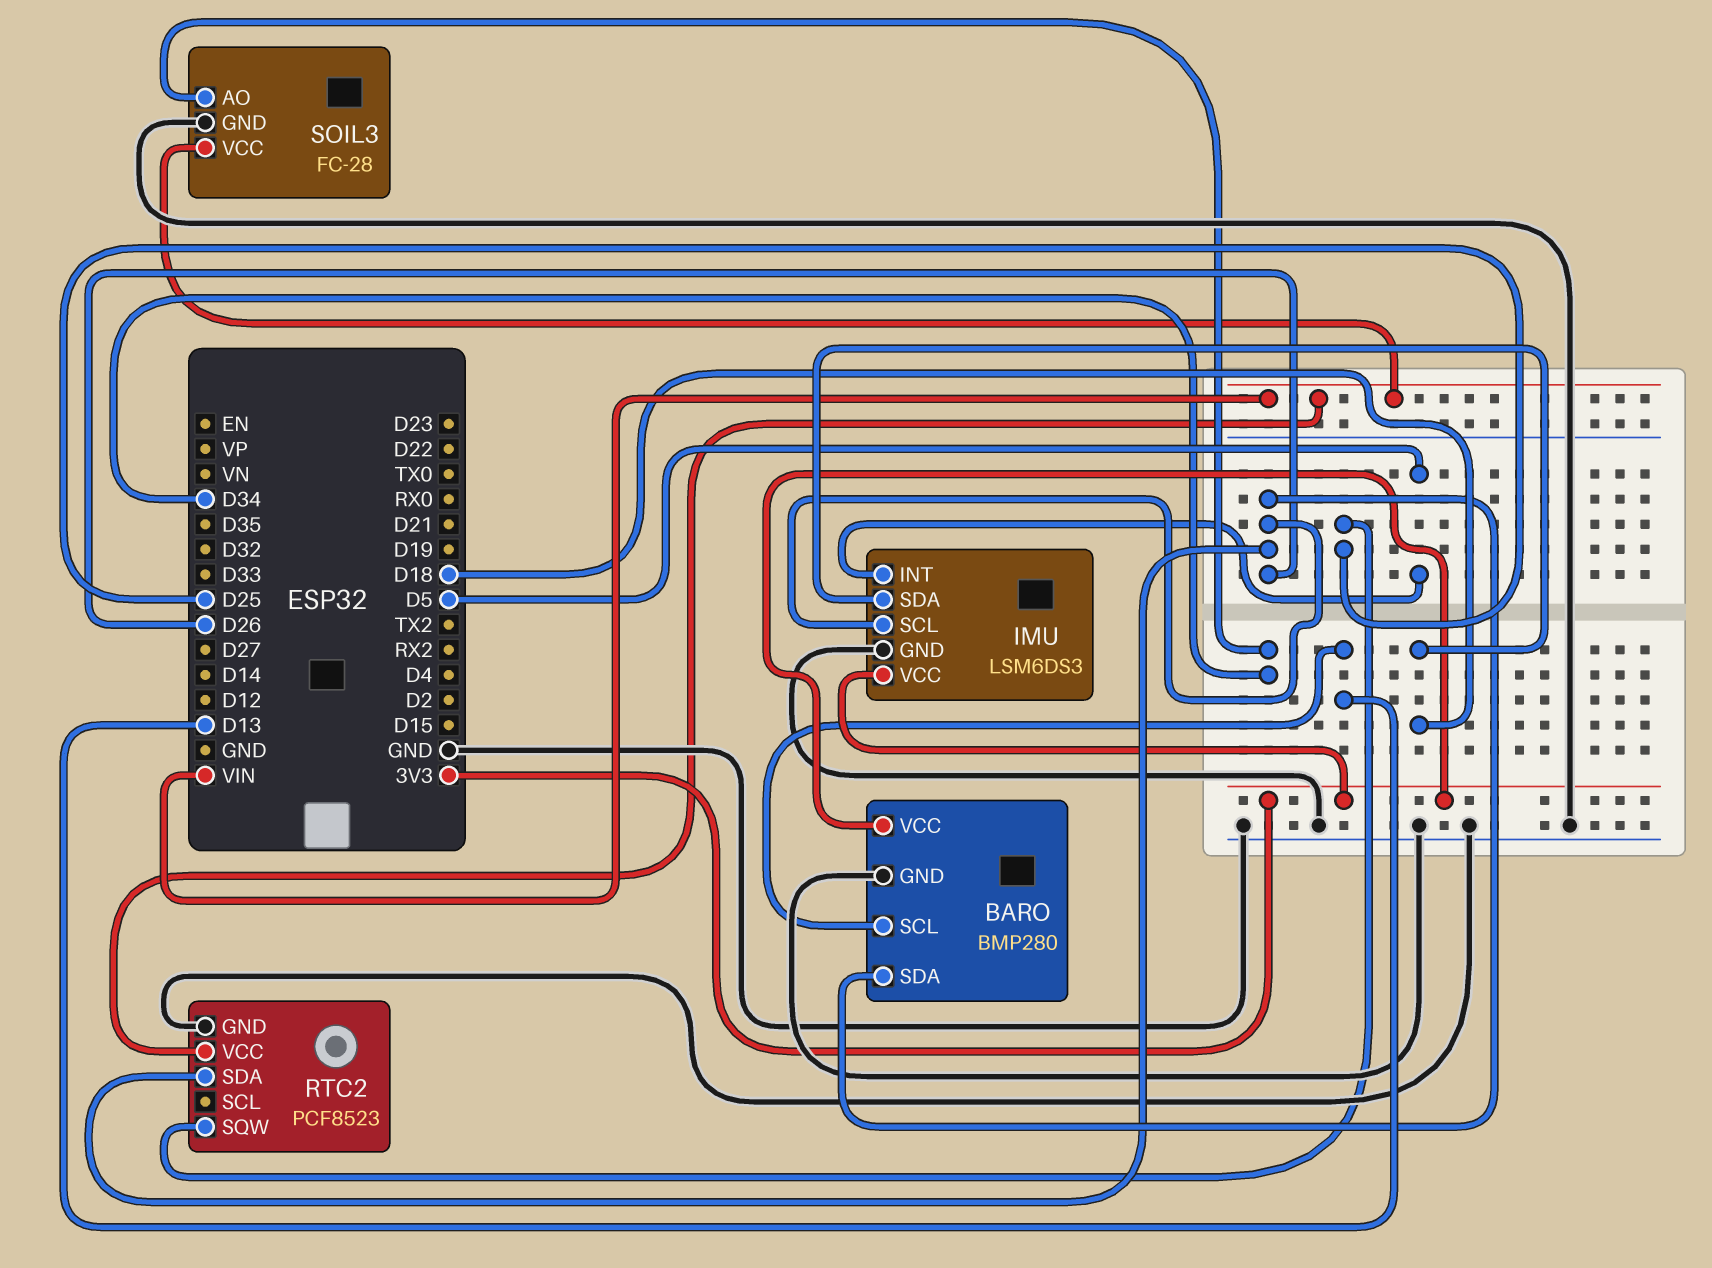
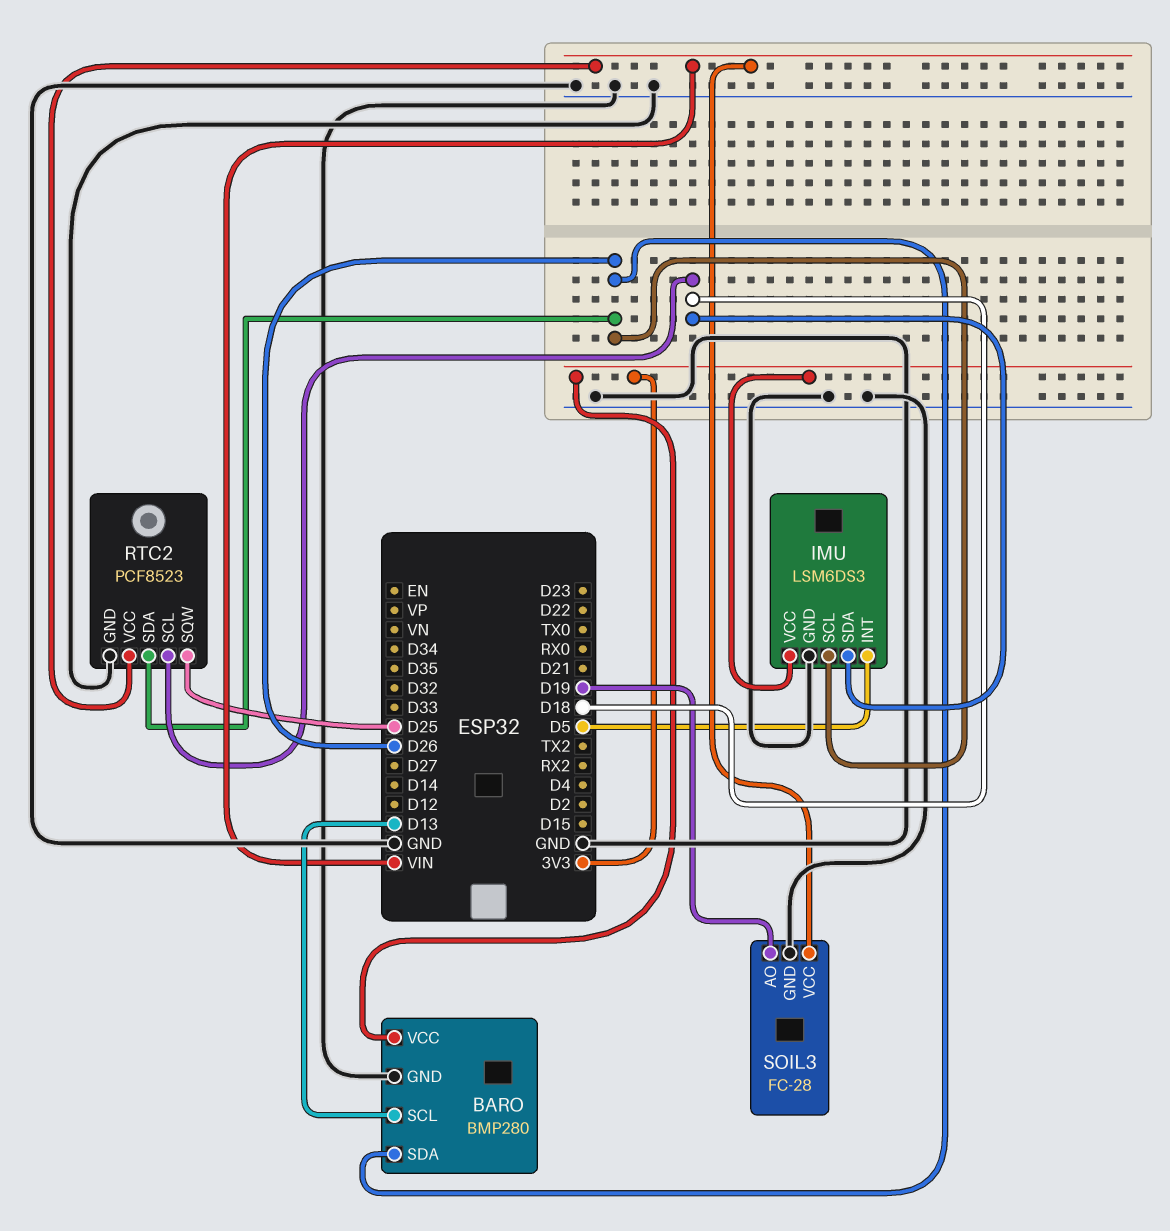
RTC2 pin SCL: none -> D18
SOIL3 pin AO: D34 -> D19

